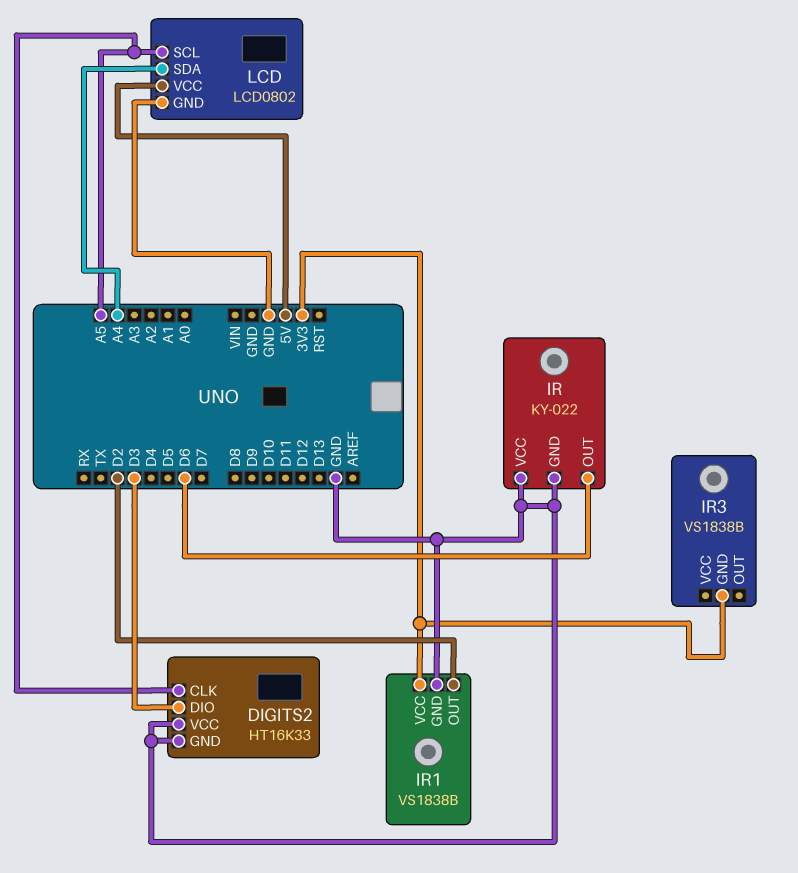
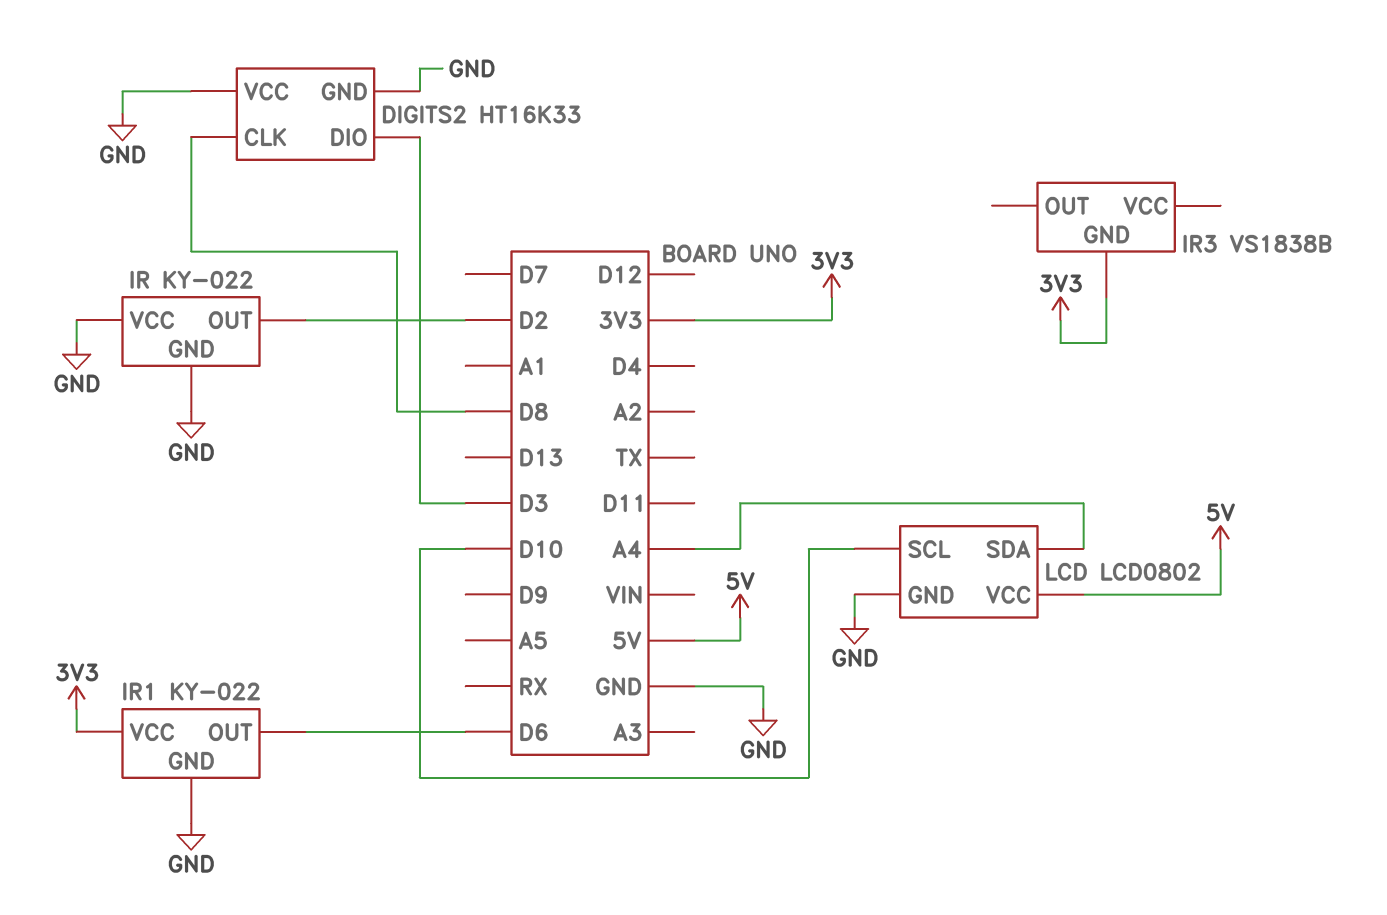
DIGITS2 pin CLK: A5 -> D8
IR pin OUT: D6 -> D2
IR1: VS1838B -> KY-022
IR1 pin OUT: D2 -> D6
LCD pin SCL: A5 -> D10

